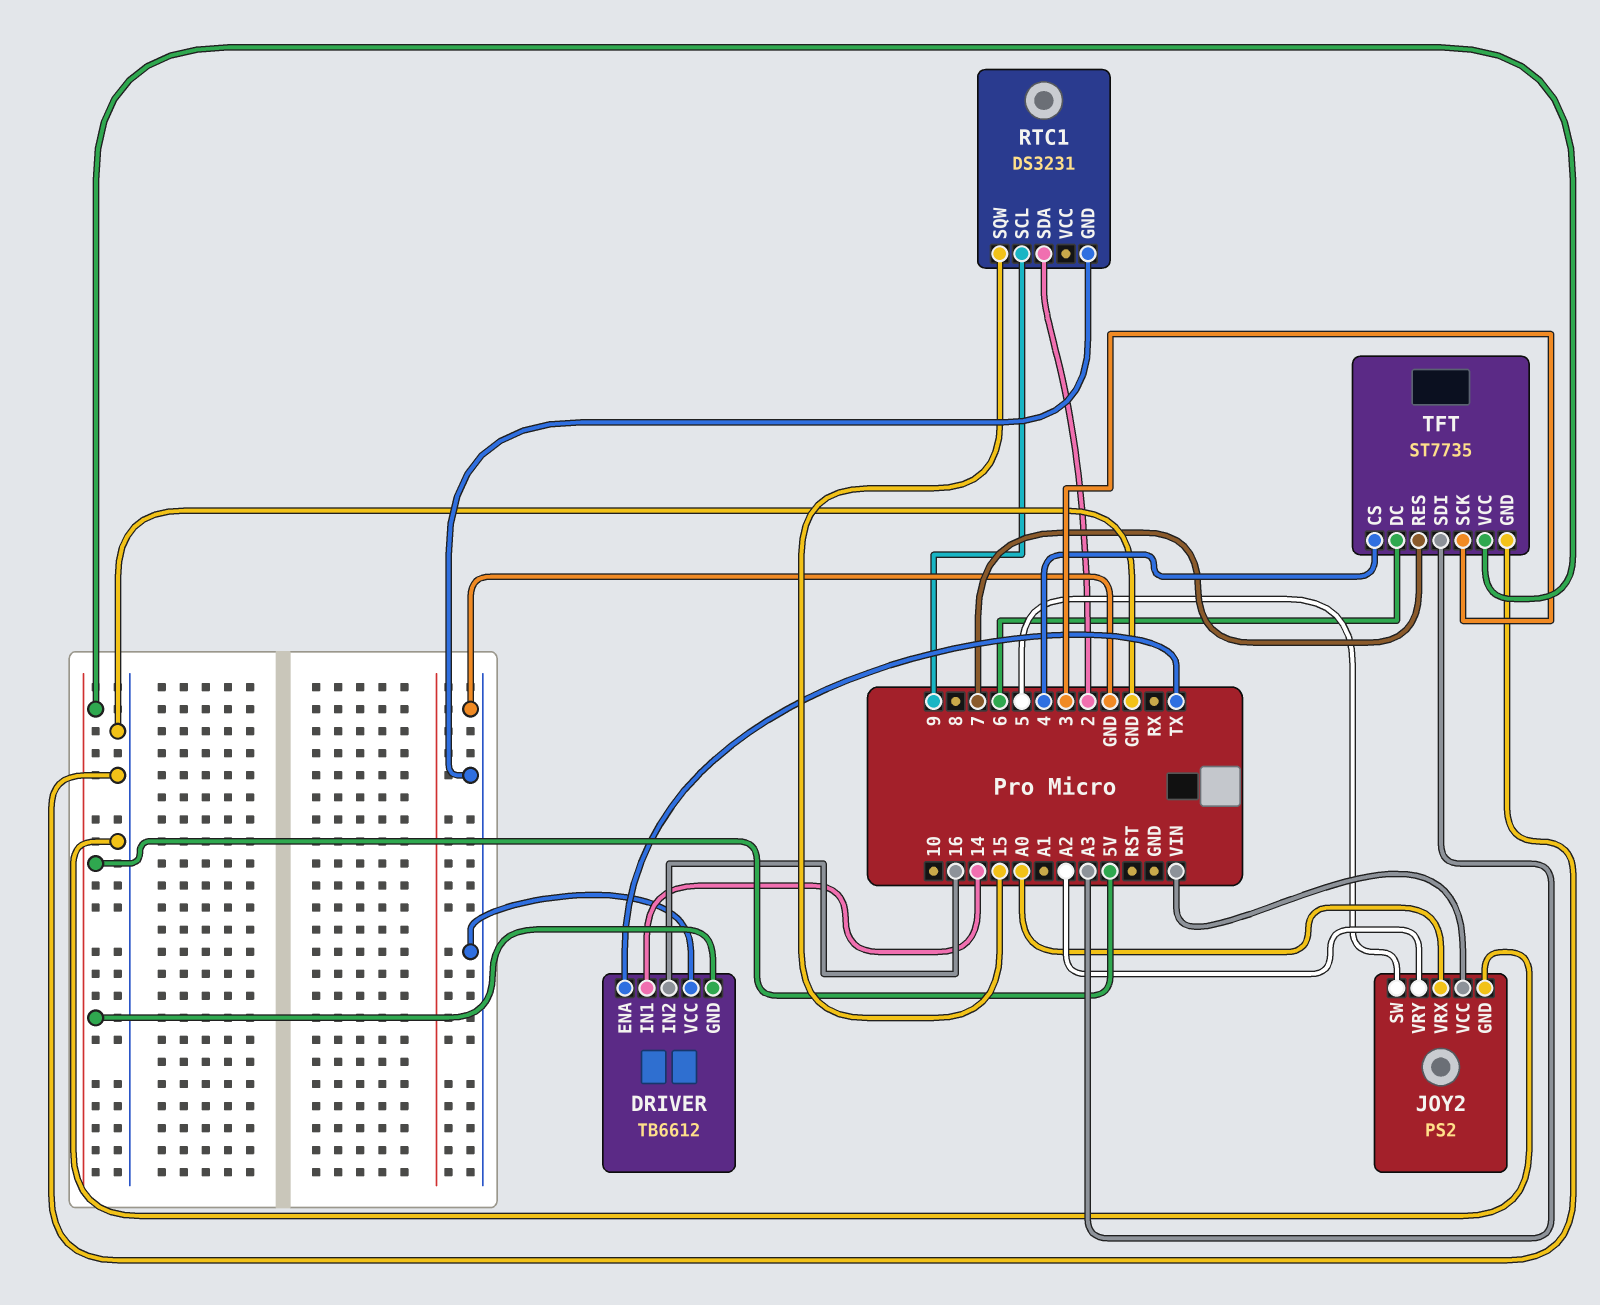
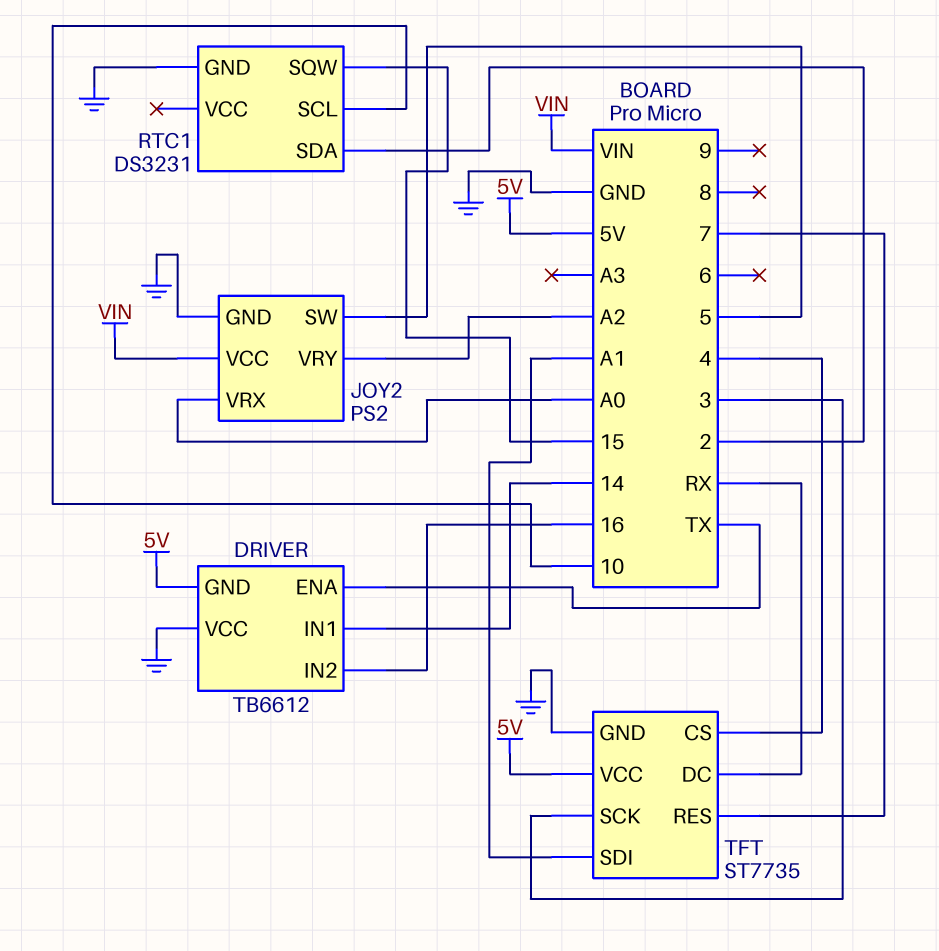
RTC1 pin SCL: 9 -> 10
TFT pin DC: 6 -> RX
TFT pin SDI: A3 -> A1

